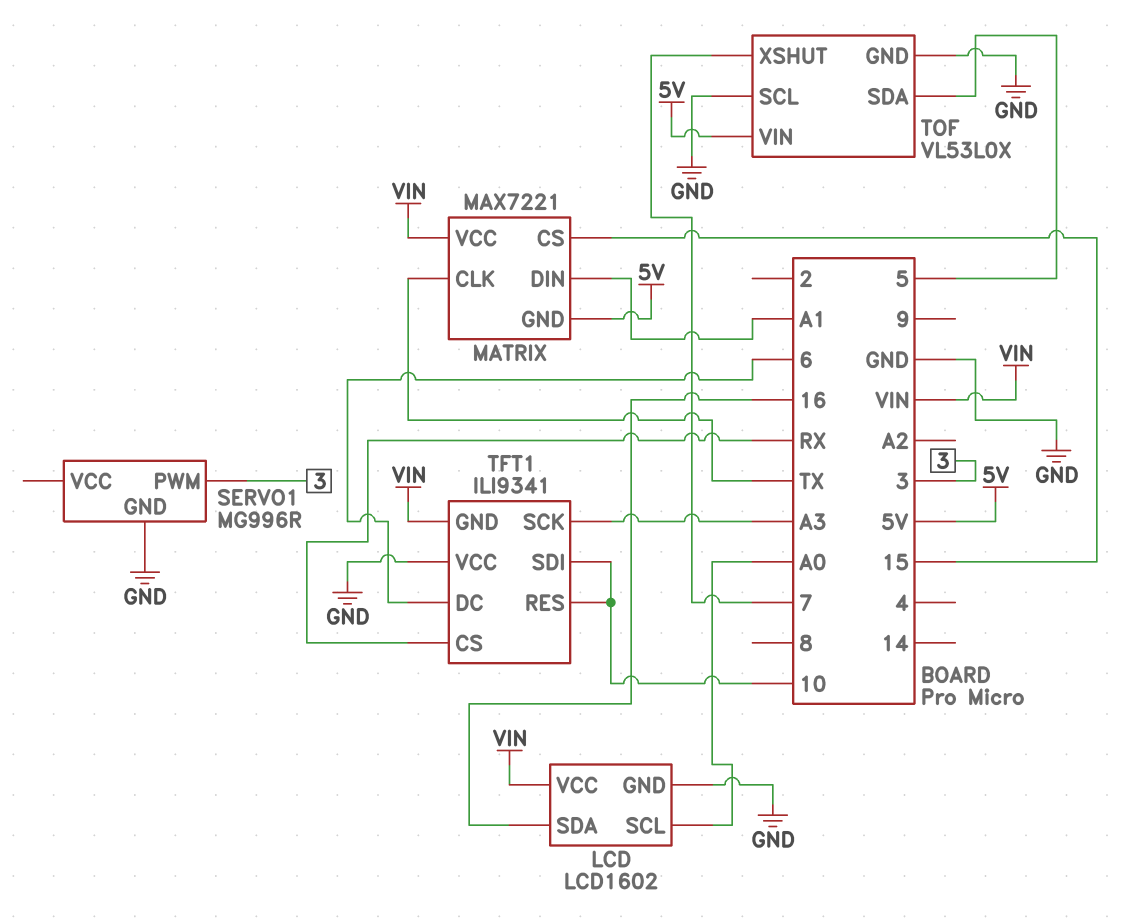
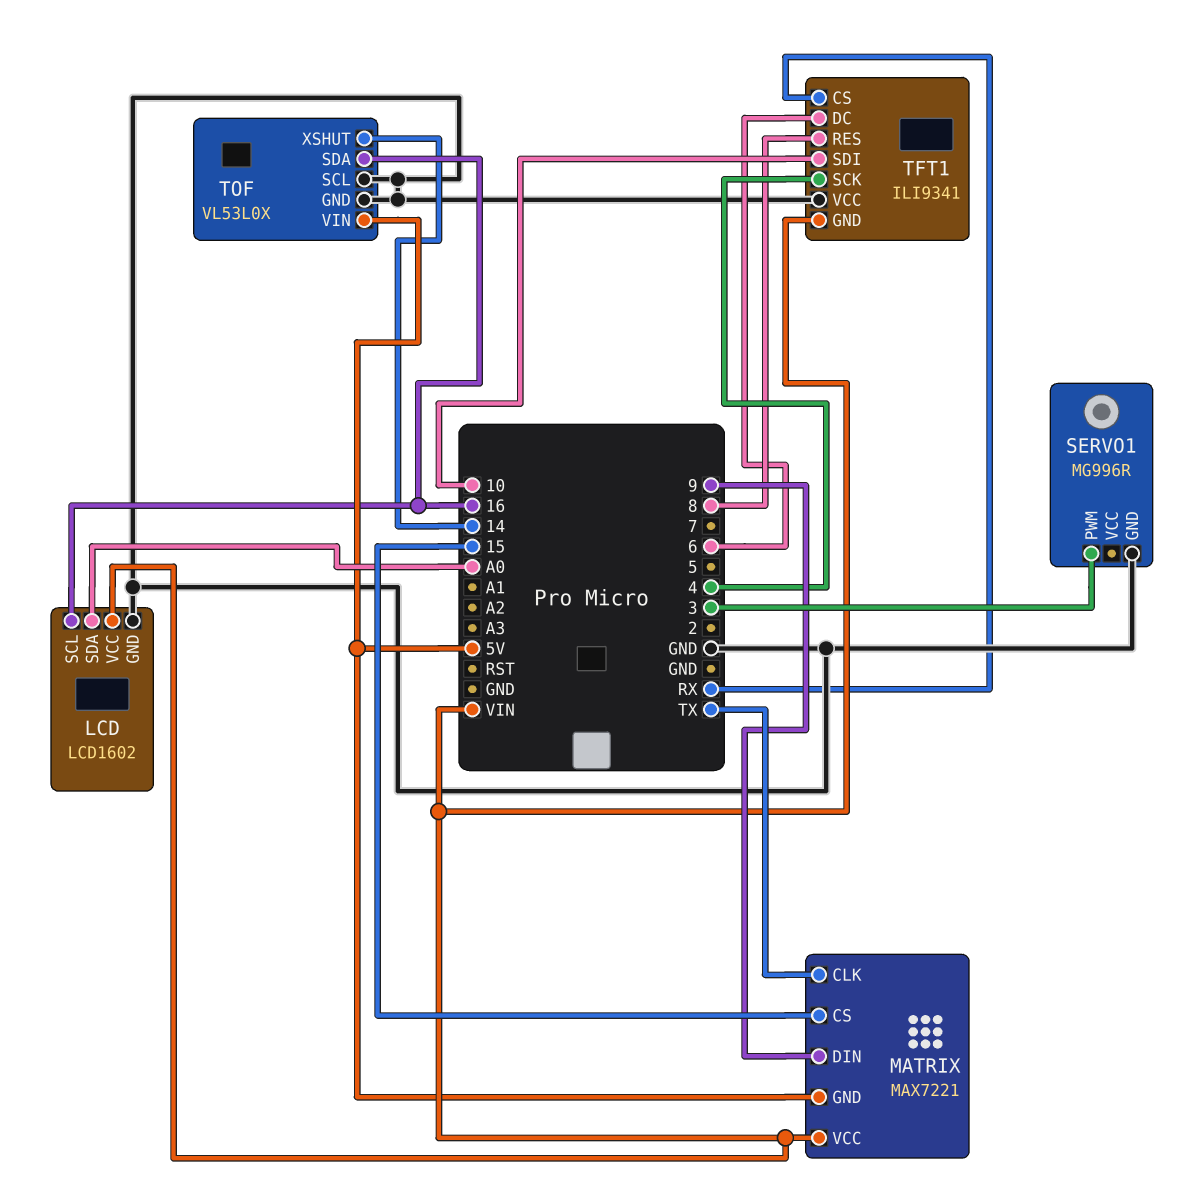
LCD pin SCL: A0 -> 16
LCD pin SDA: 16 -> A0
MATRIX pin DIN: A1 -> 9
TFT1 pin RES: 10 -> 8
TFT1 pin SCK: A3 -> 4
TOF pin SDA: 5 -> 16
TOF pin XSHUT: 7 -> 14

